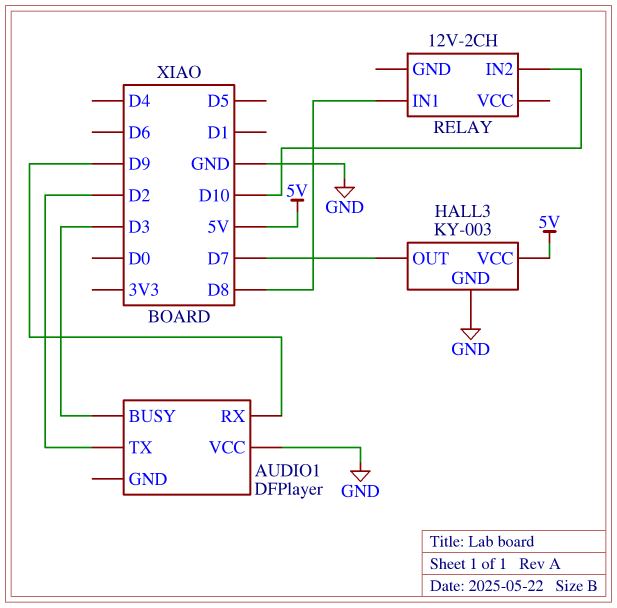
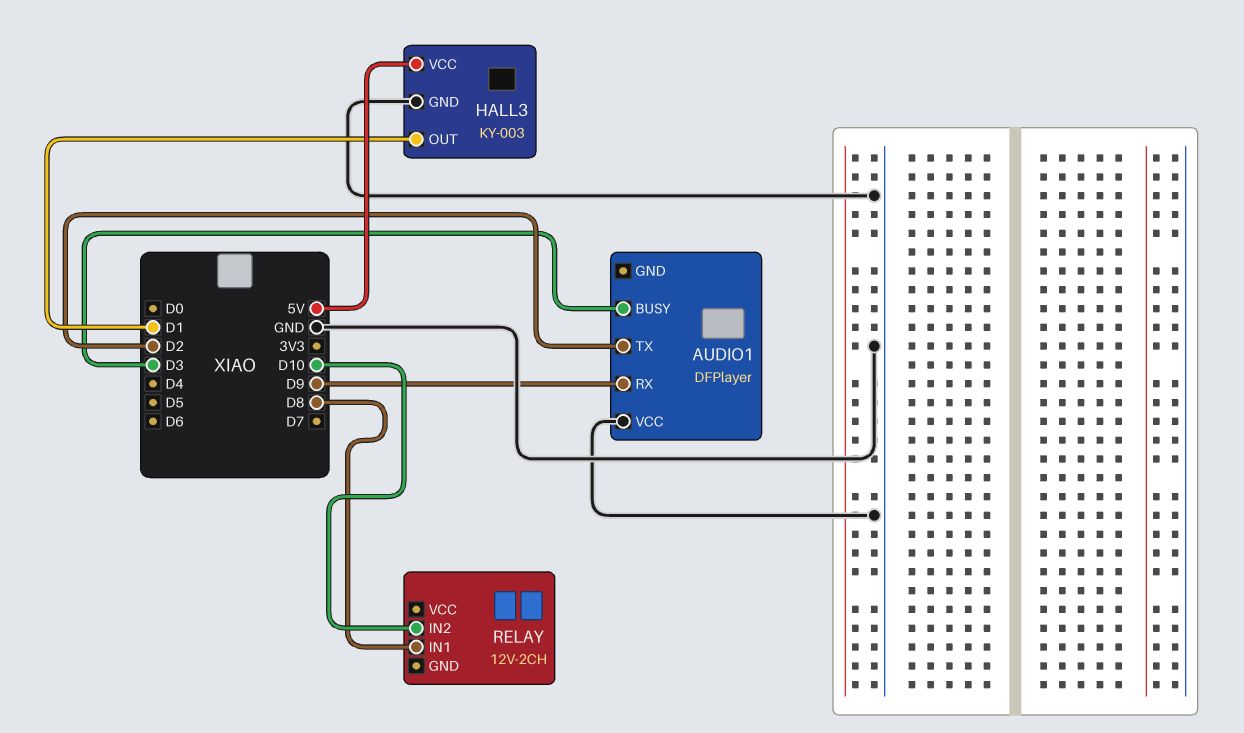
HALL3 pin OUT: D7 -> D1

